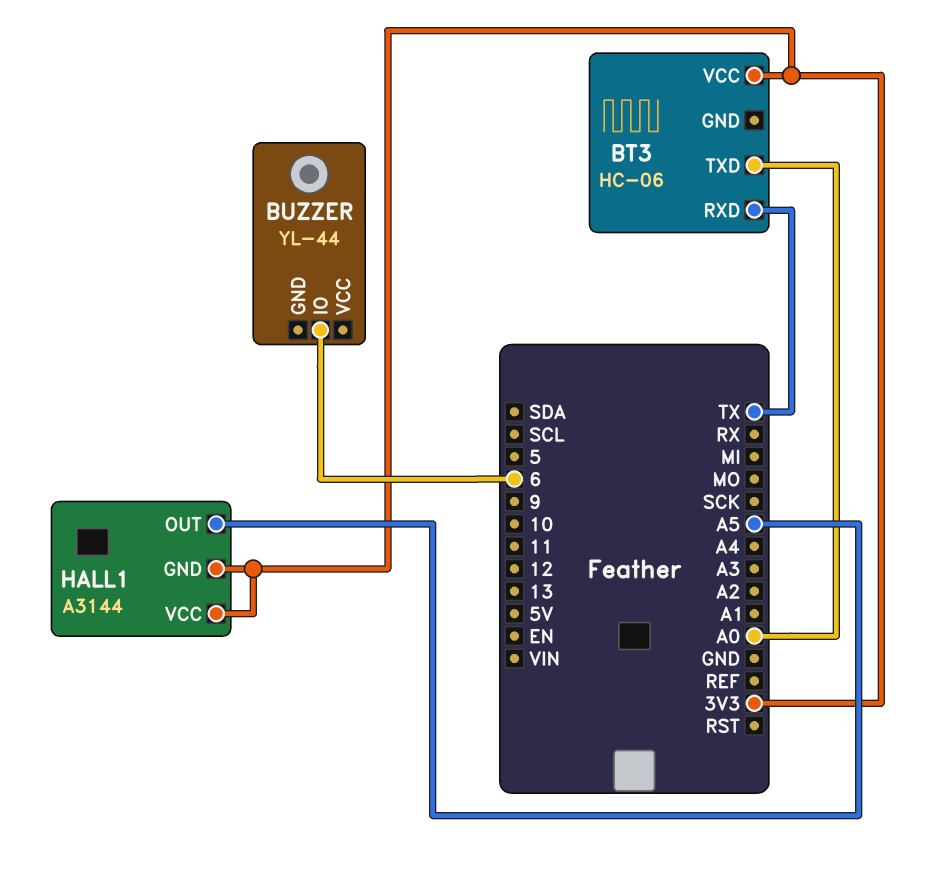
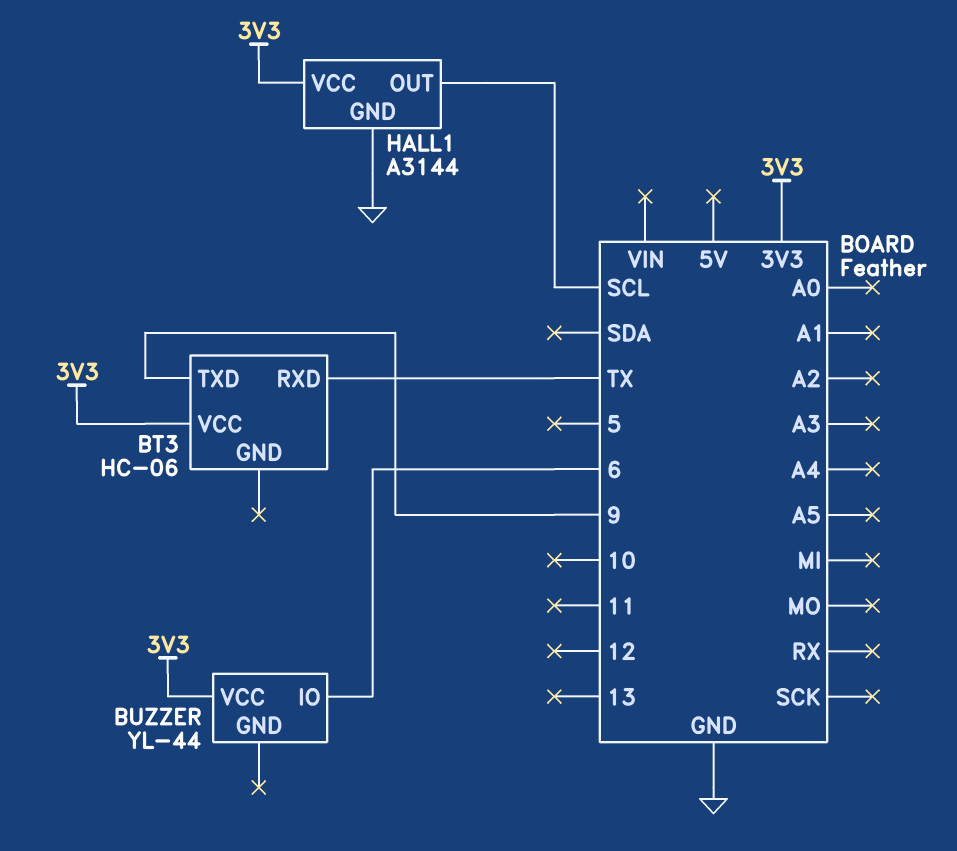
BT3 pin TXD: A0 -> 9
BUZZER pin VCC: none -> 3V3
HALL1 pin GND: 3V3 -> GND
HALL1 pin OUT: A5 -> SCL

